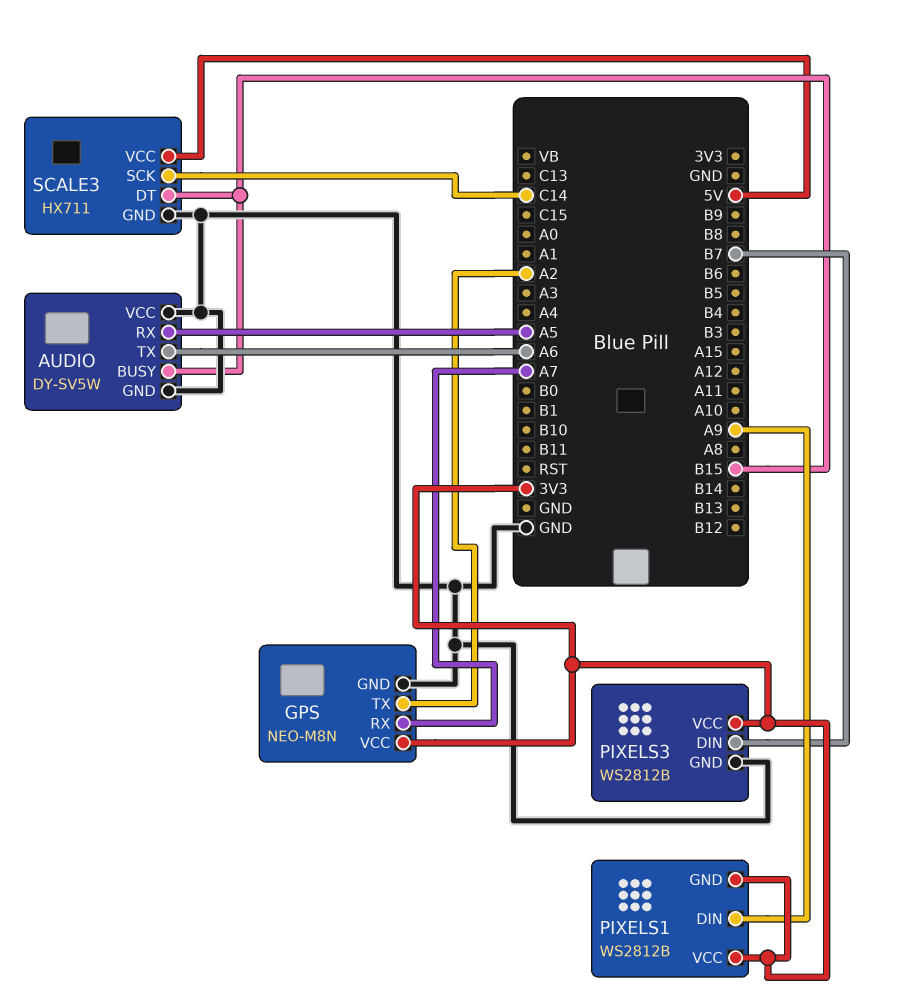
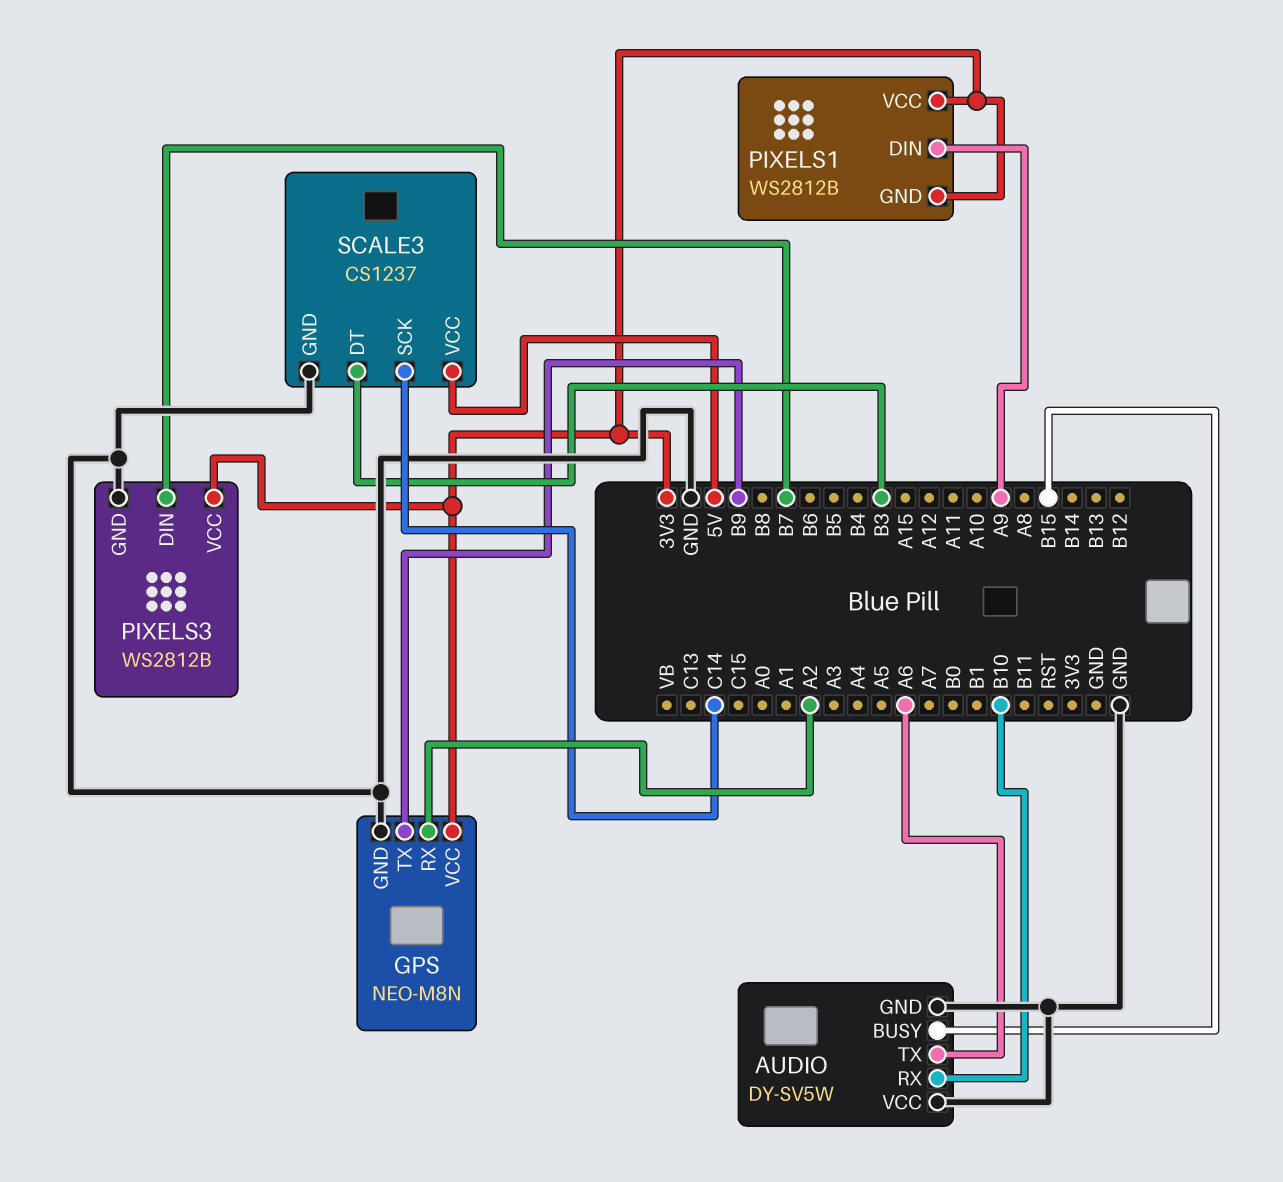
AUDIO pin RX: A5 -> B10
GPS pin RX: A7 -> A2
GPS pin TX: A2 -> B9
SCALE3: HX711 -> CS1237
SCALE3 pin DT: B15 -> B3

